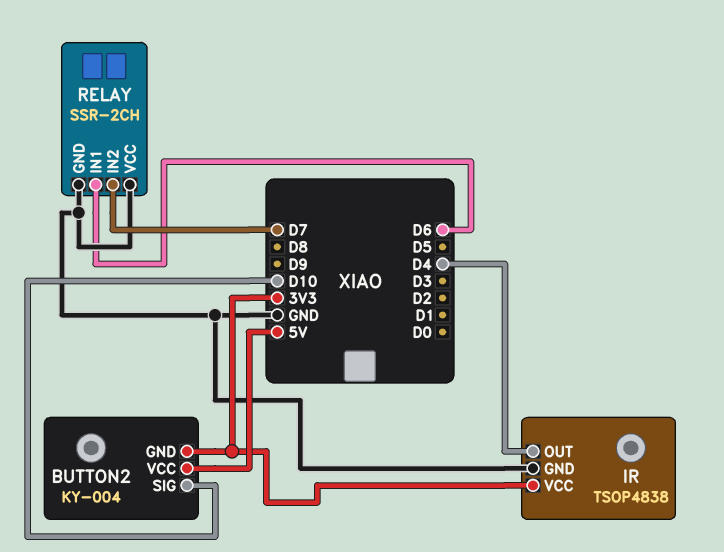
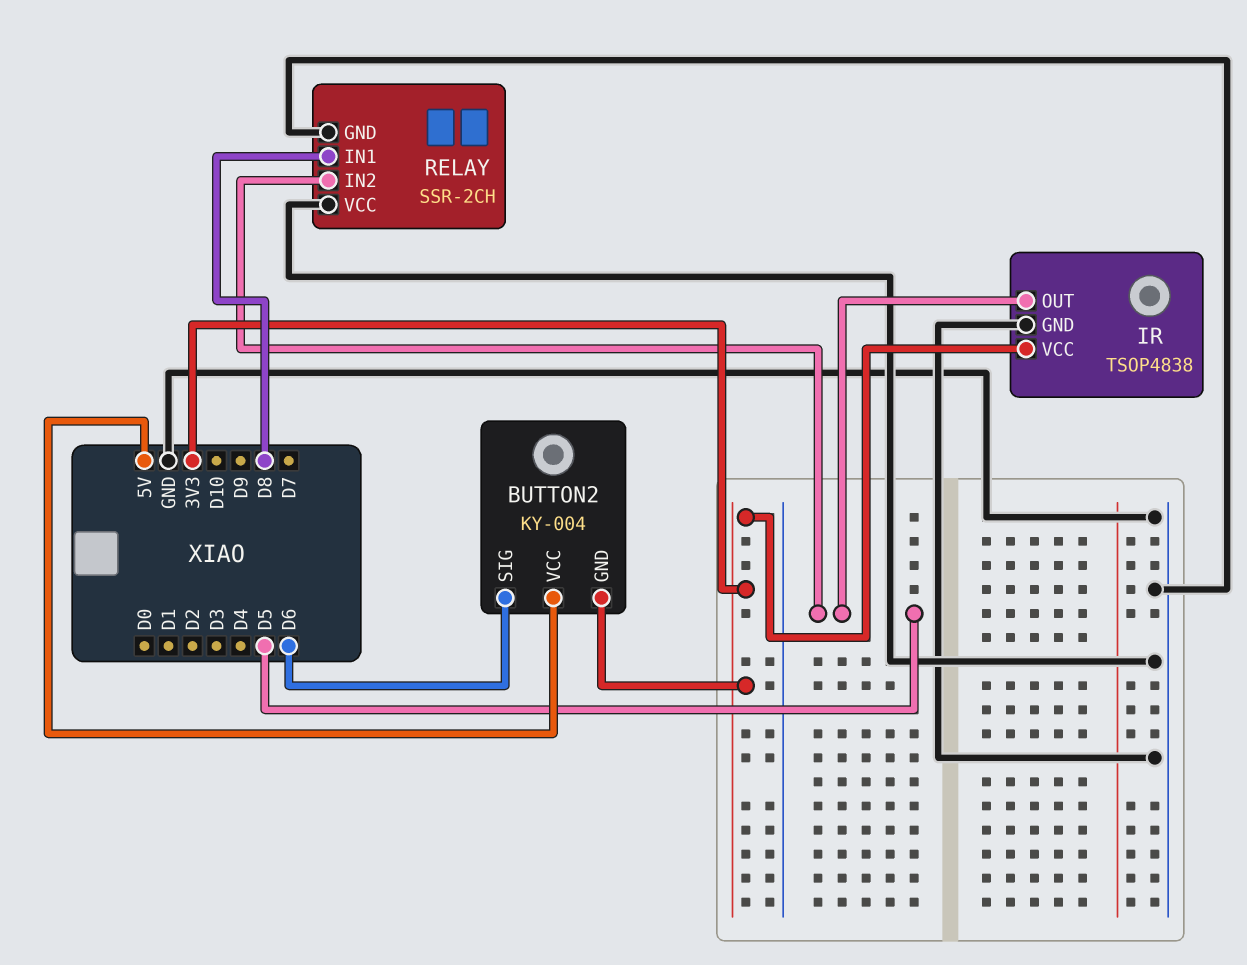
BUTTON2 pin SIG: D10 -> D6
IR pin OUT: D4 -> D5
RELAY pin IN1: D6 -> D8
RELAY pin IN2: D7 -> D5

